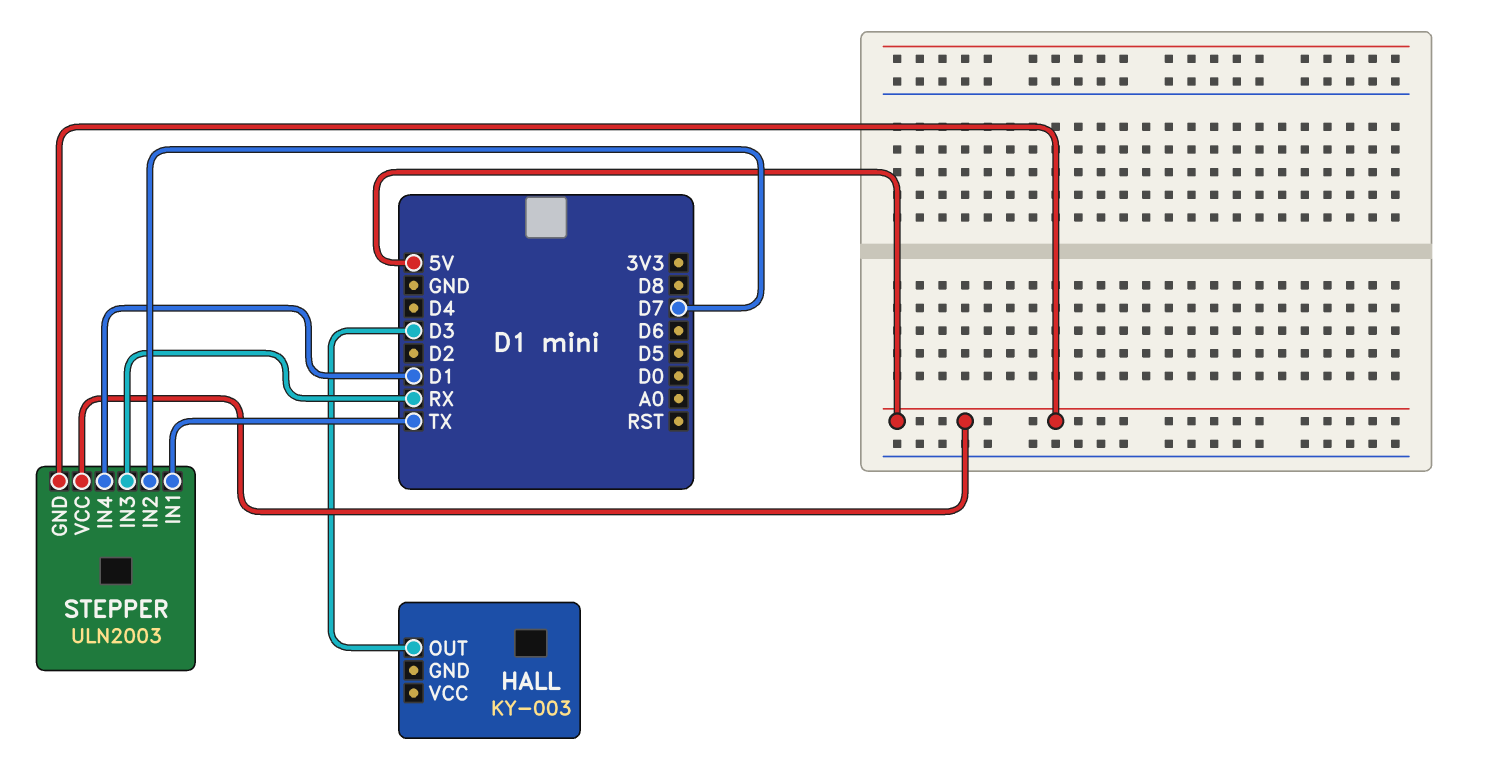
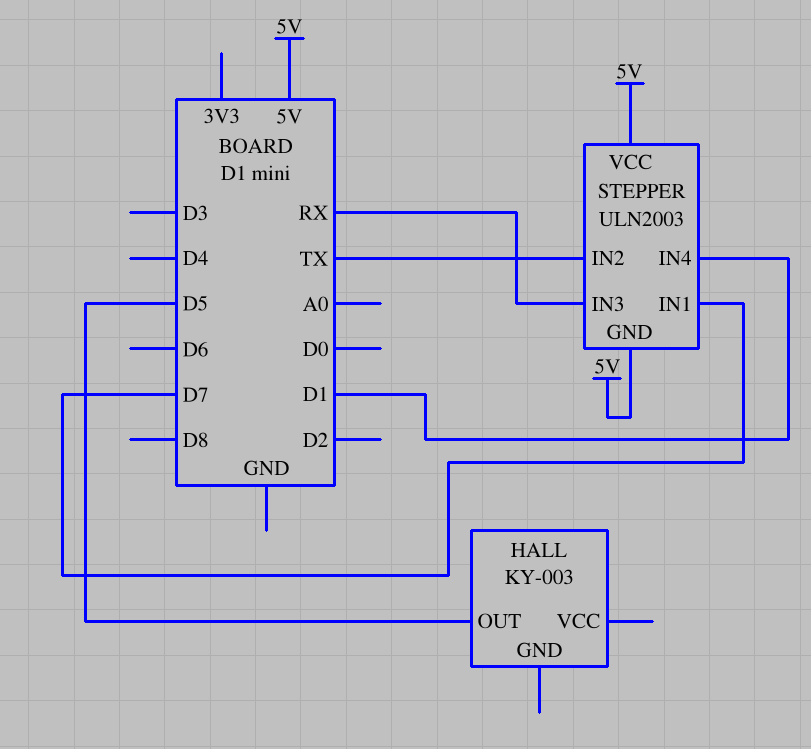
HALL pin OUT: D3 -> D5
STEPPER pin IN1: TX -> D7
STEPPER pin IN2: D7 -> TX

